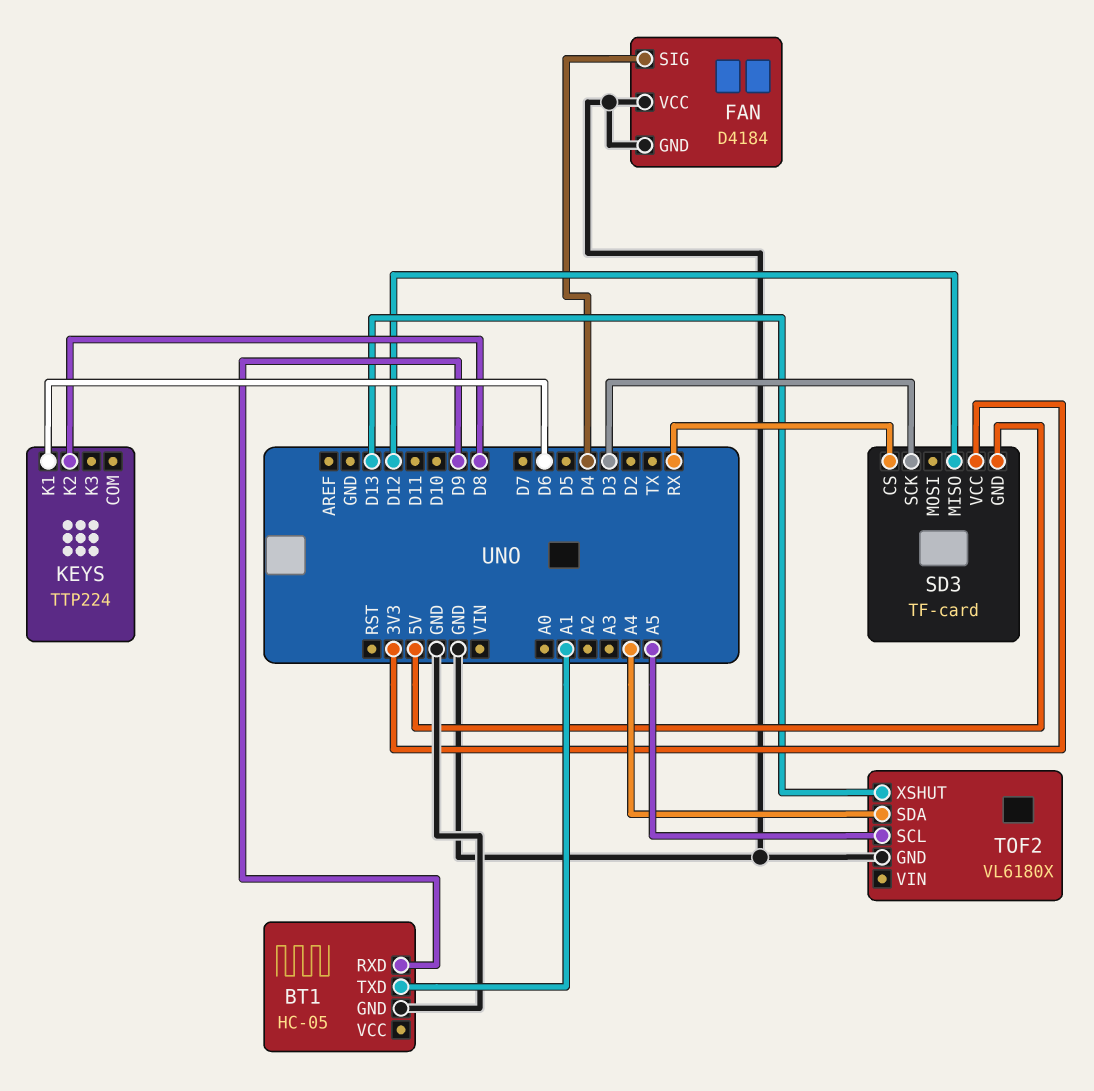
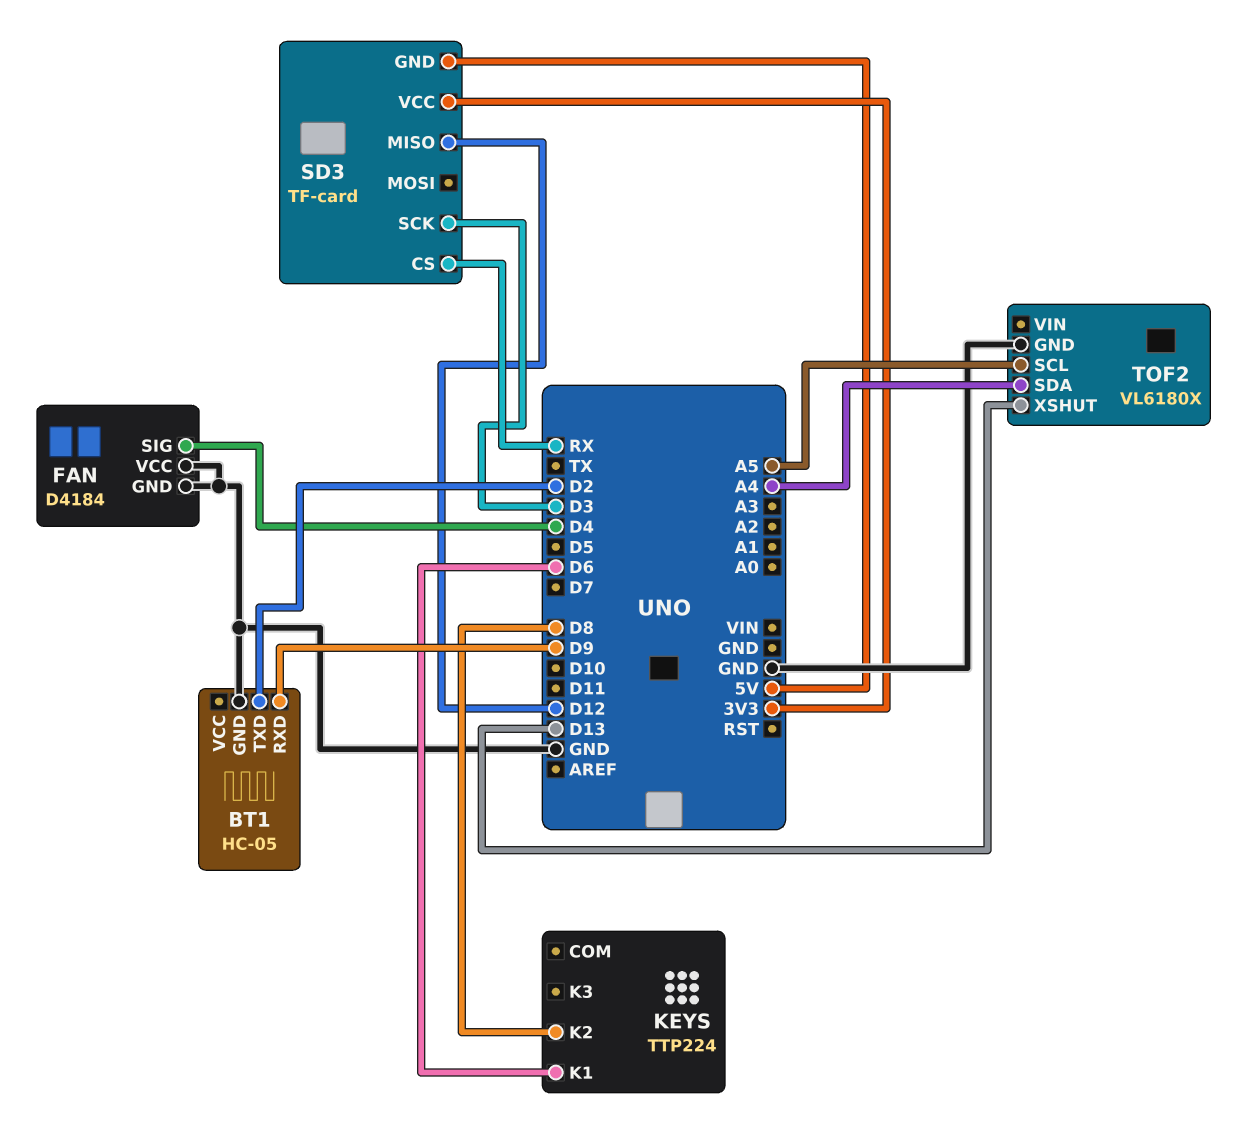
BT1 pin TXD: A1 -> D2

